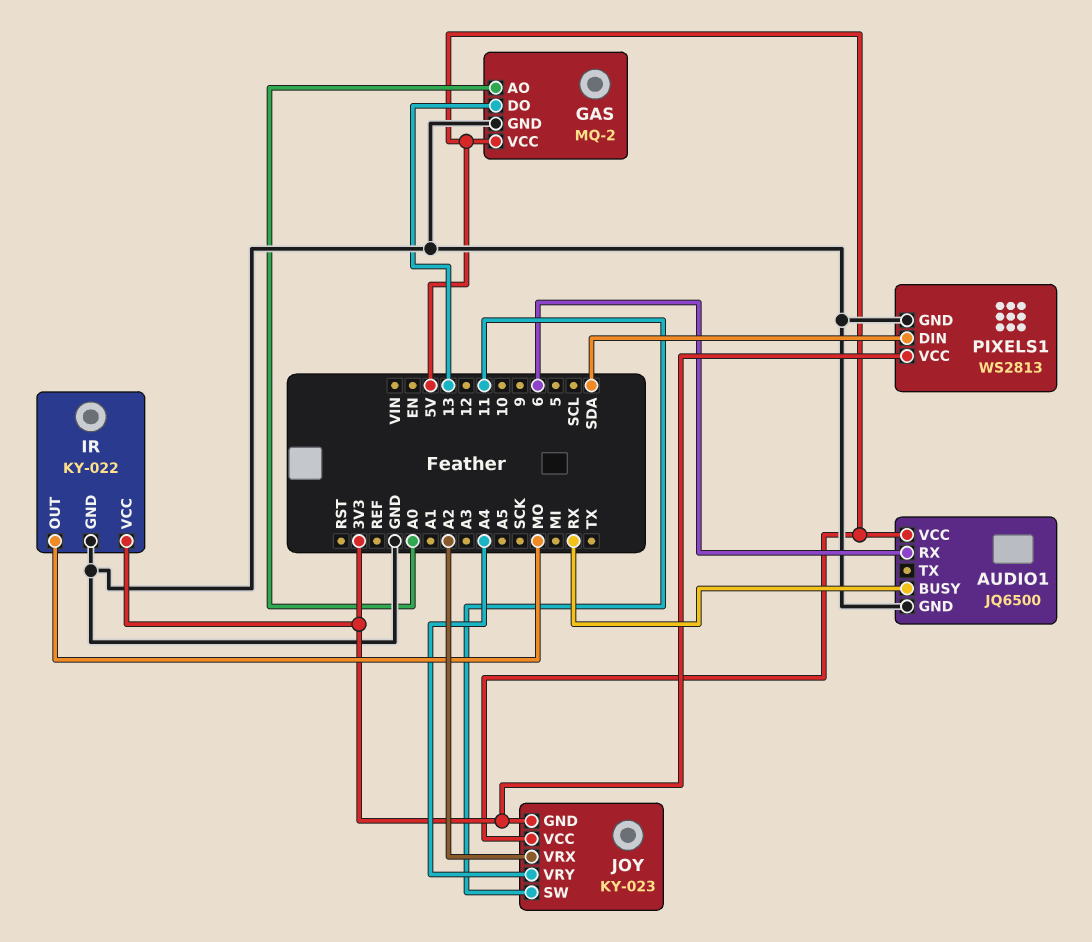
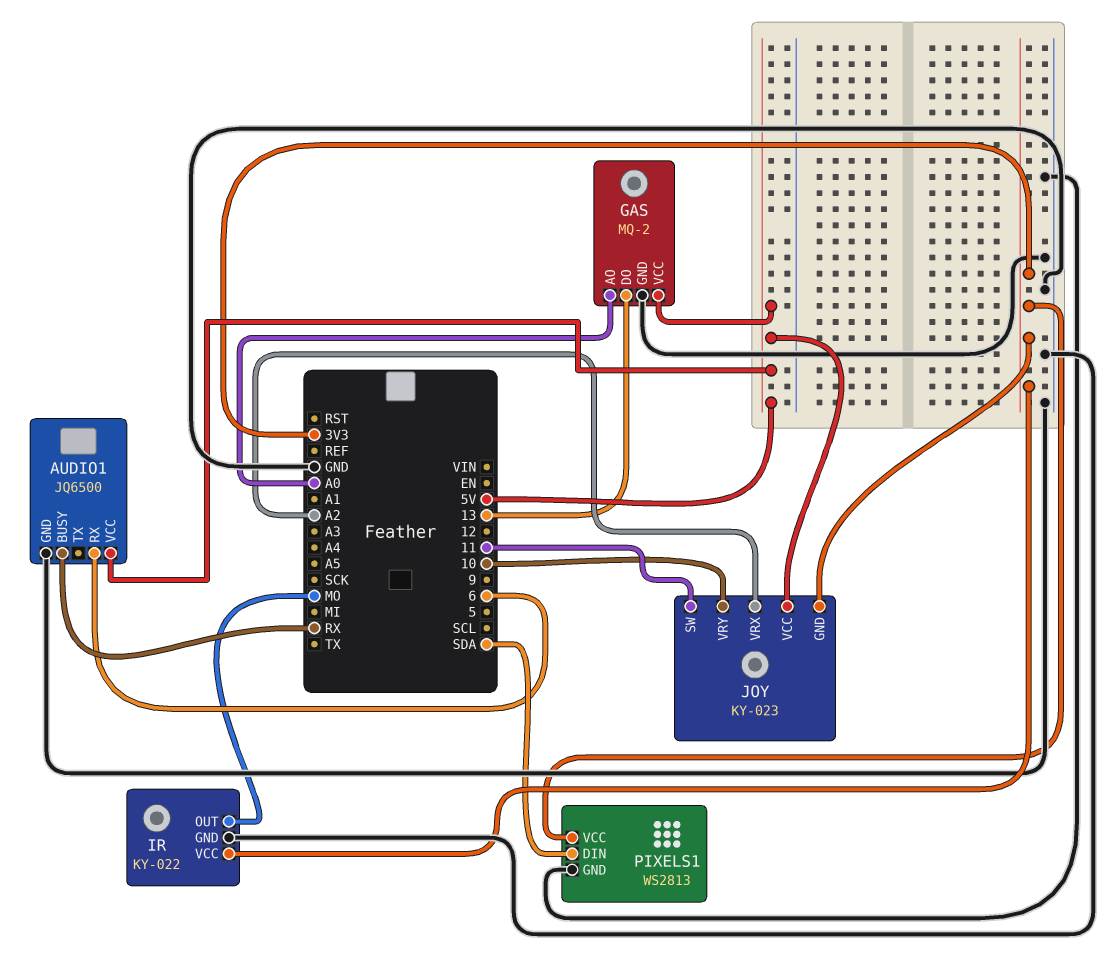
JOY pin VRY: A4 -> 10

